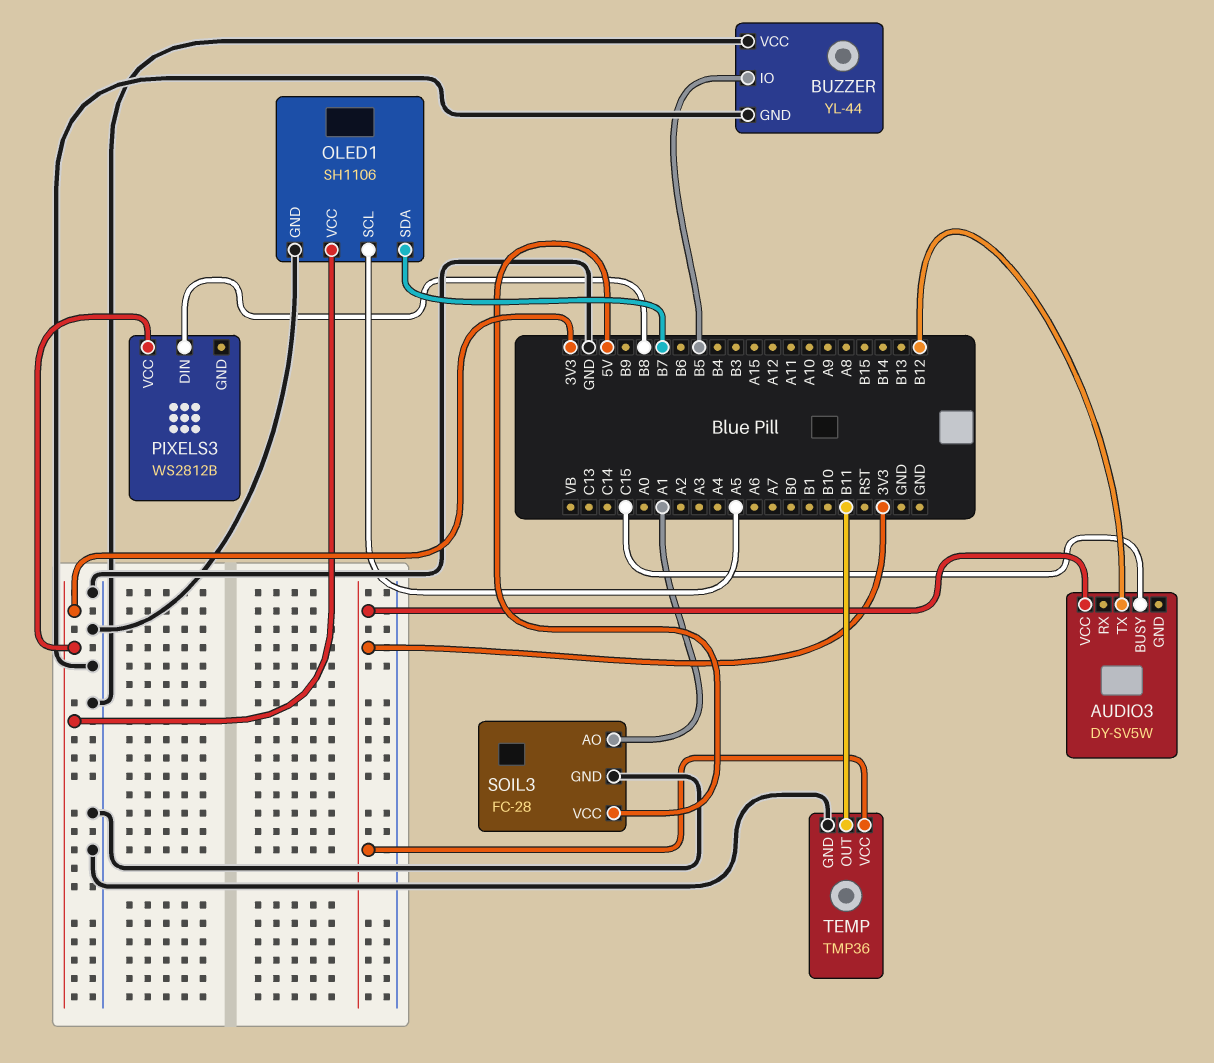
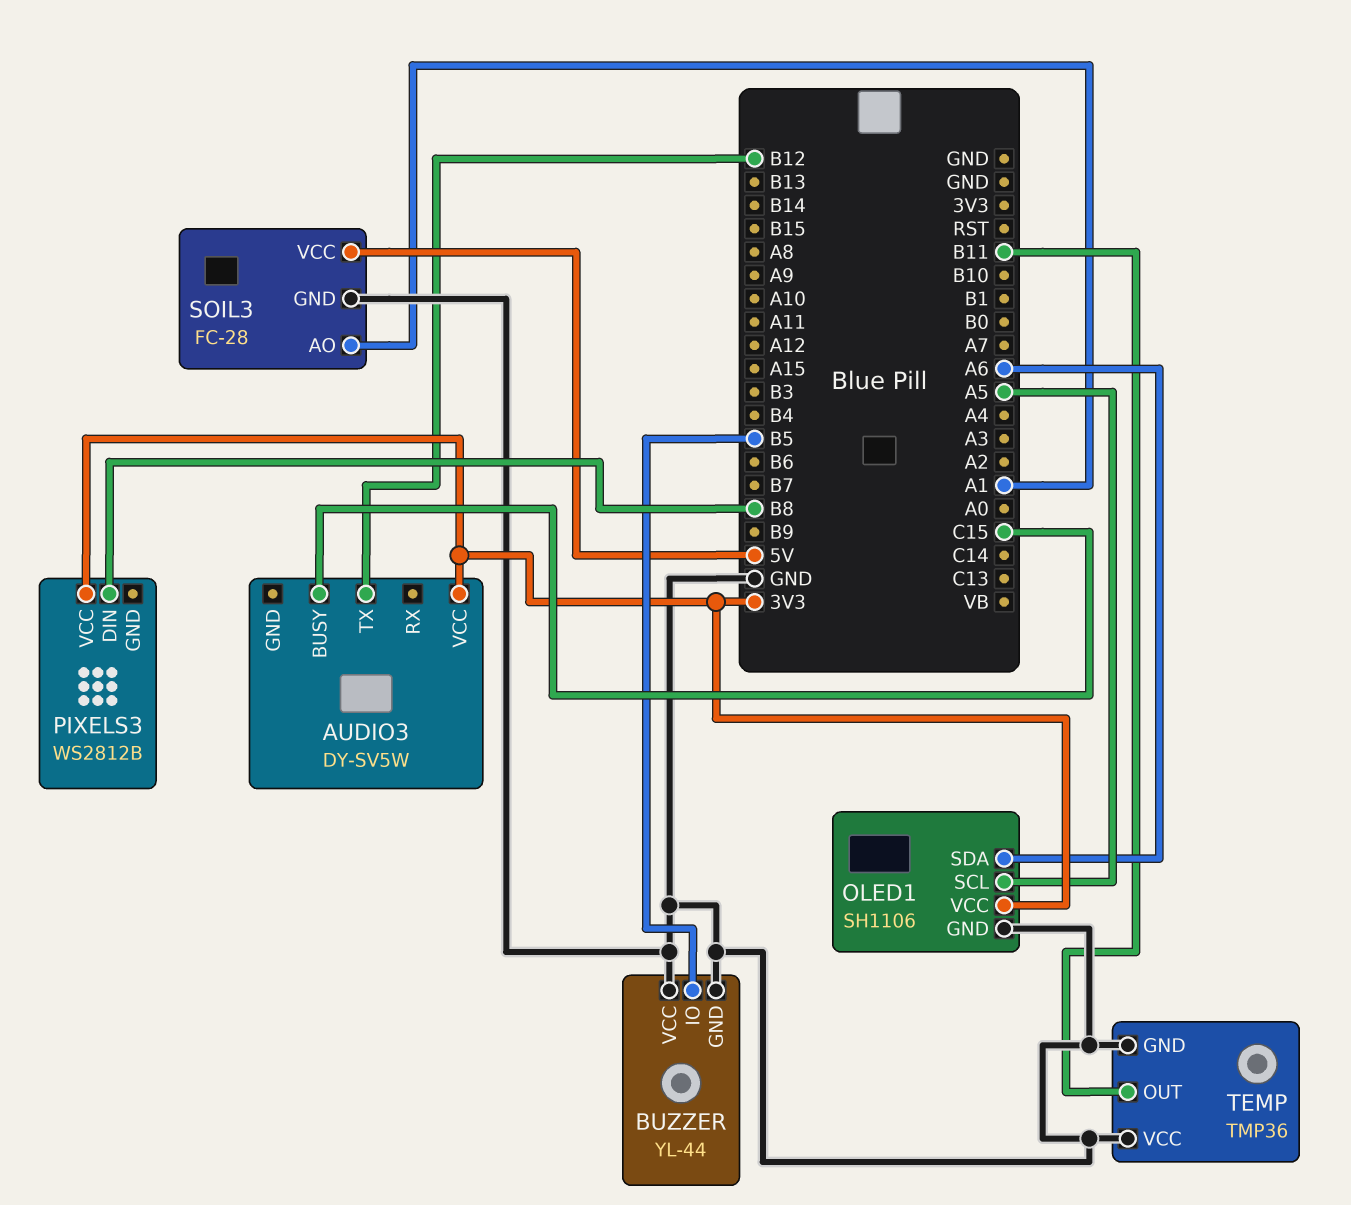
OLED1 pin SDA: B7 -> A6
TEMP pin VCC: 3V3 -> GND

